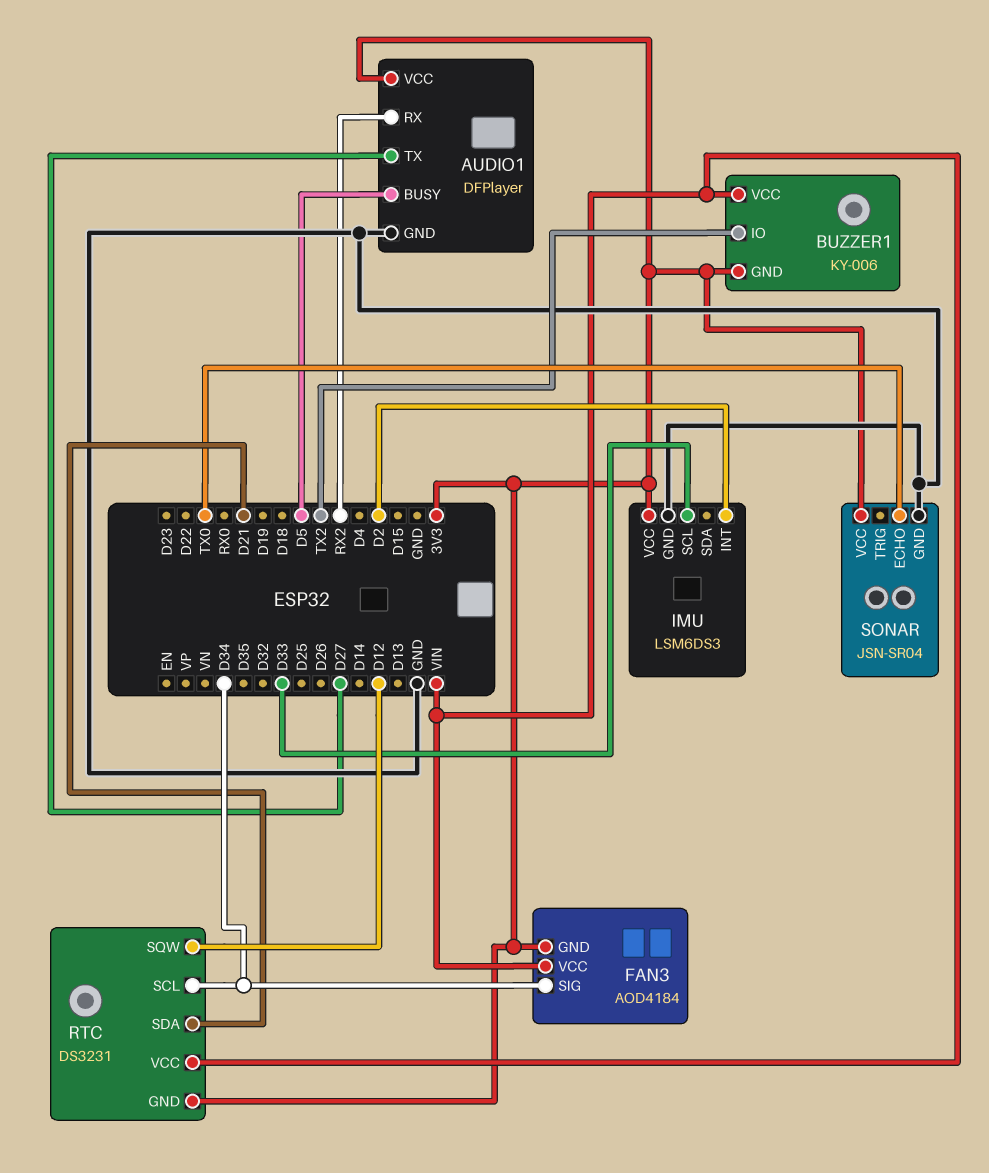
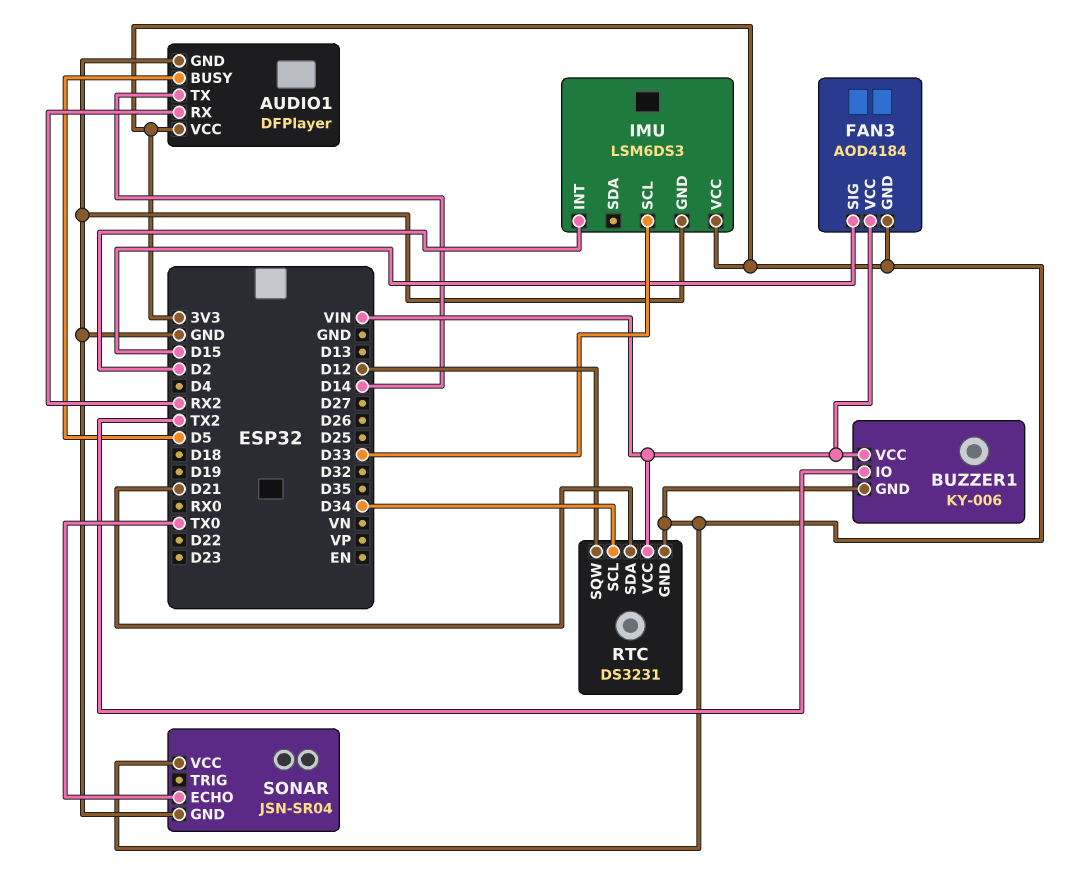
AUDIO1 pin TX: D27 -> D14
FAN3 pin SIG: D34 -> D15

